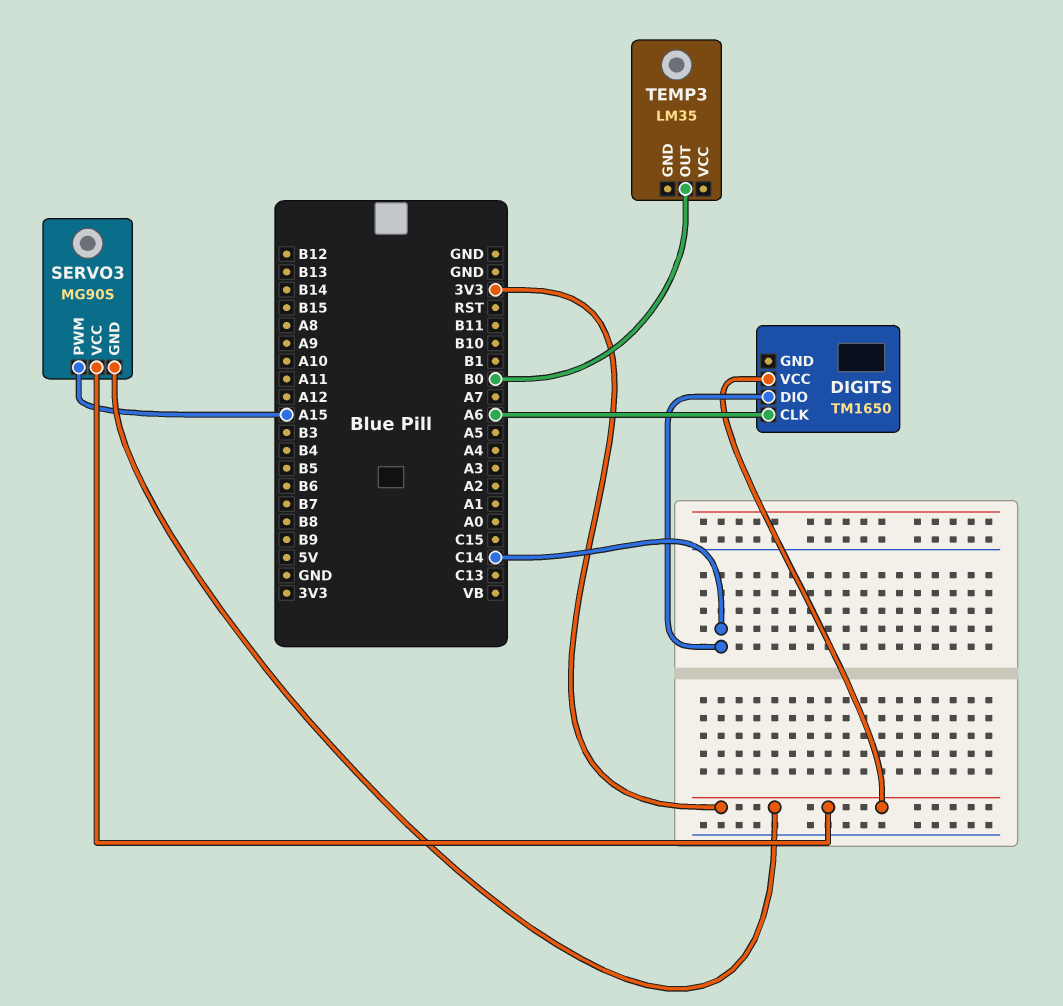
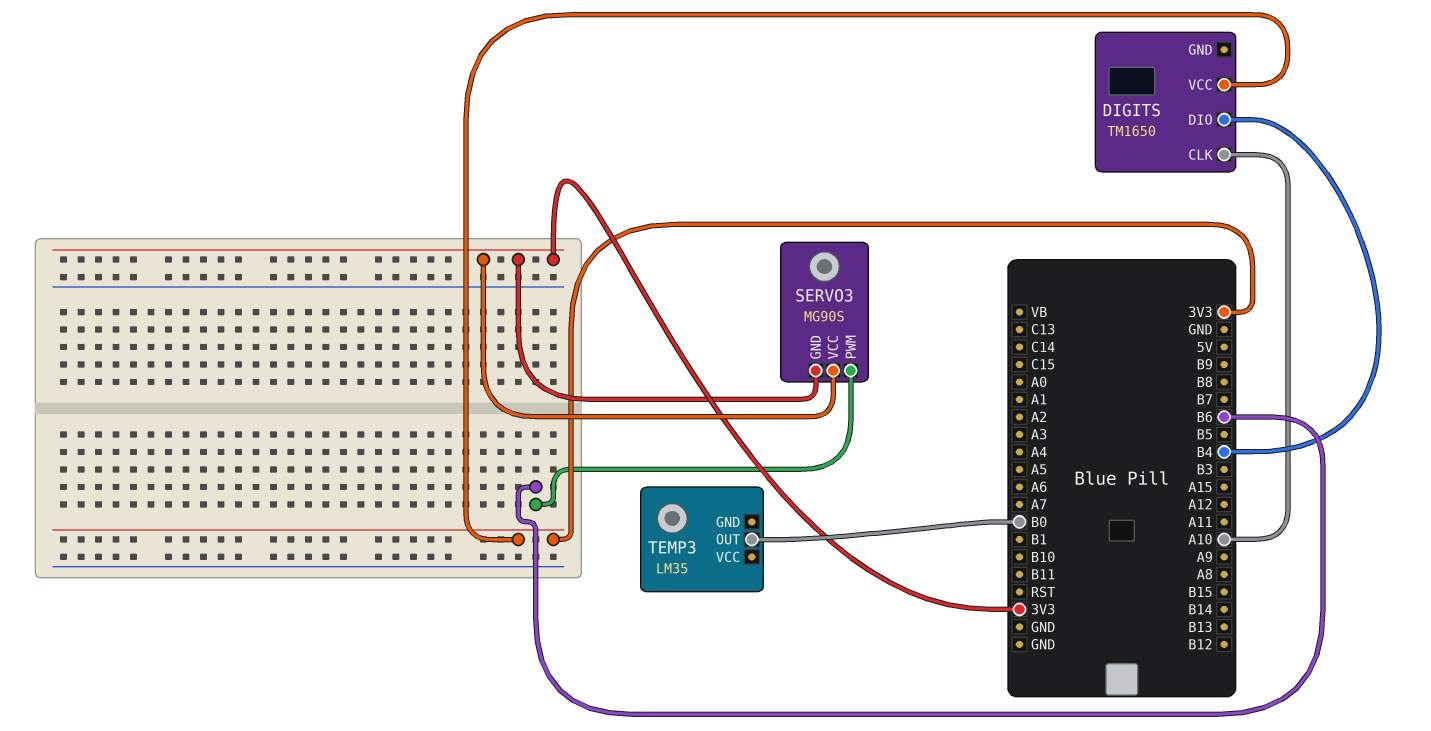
DIGITS pin CLK: A6 -> A10
DIGITS pin DIO: C14 -> B4
SERVO3 pin PWM: A15 -> B6

